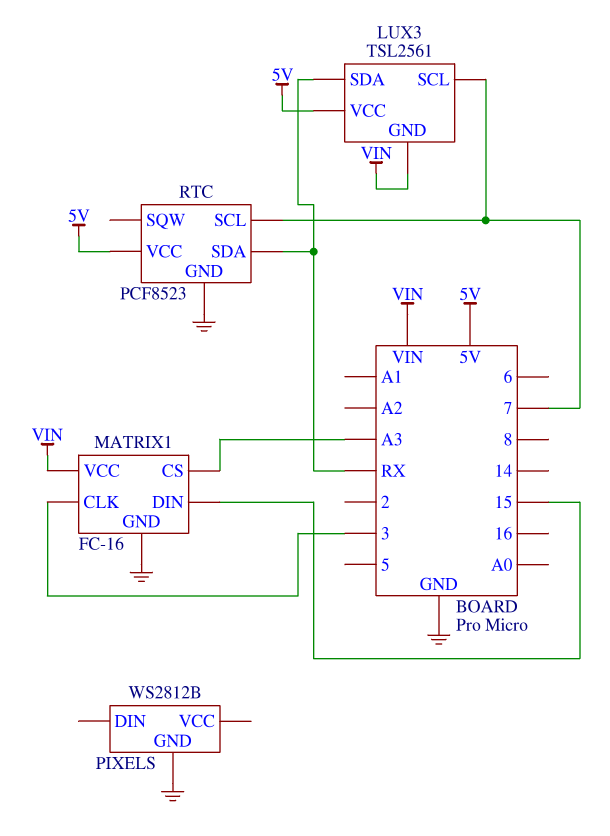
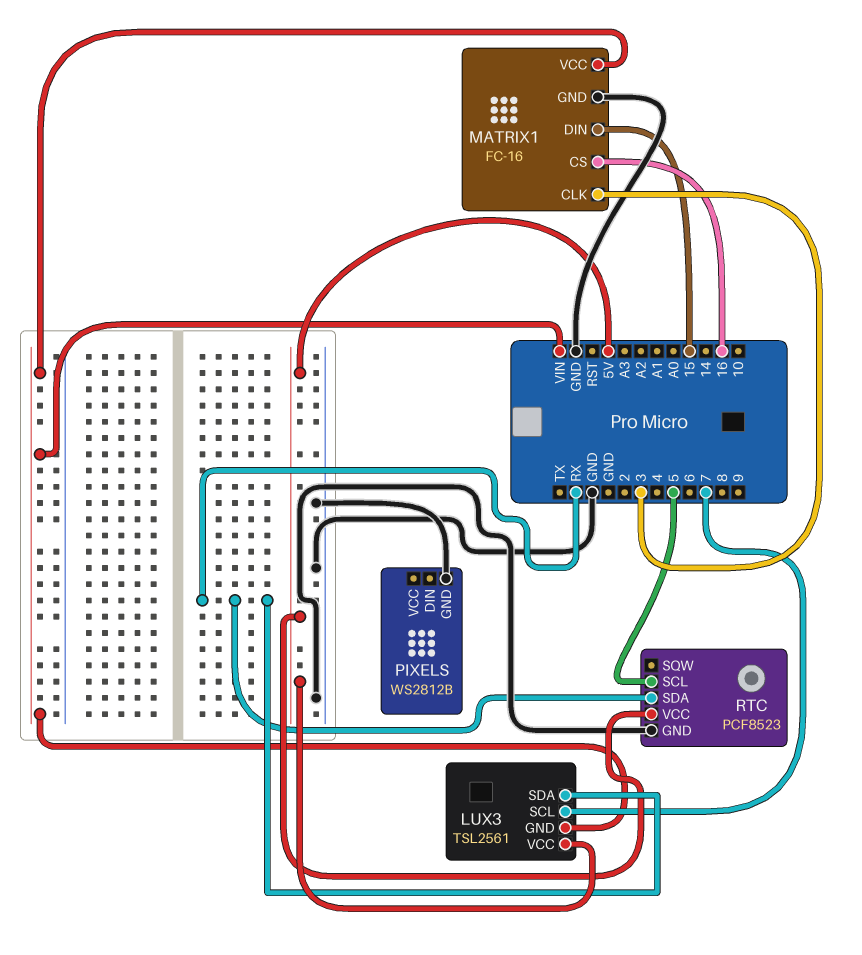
MATRIX1 pin CS: A3 -> 16
RTC pin SCL: 7 -> 5

